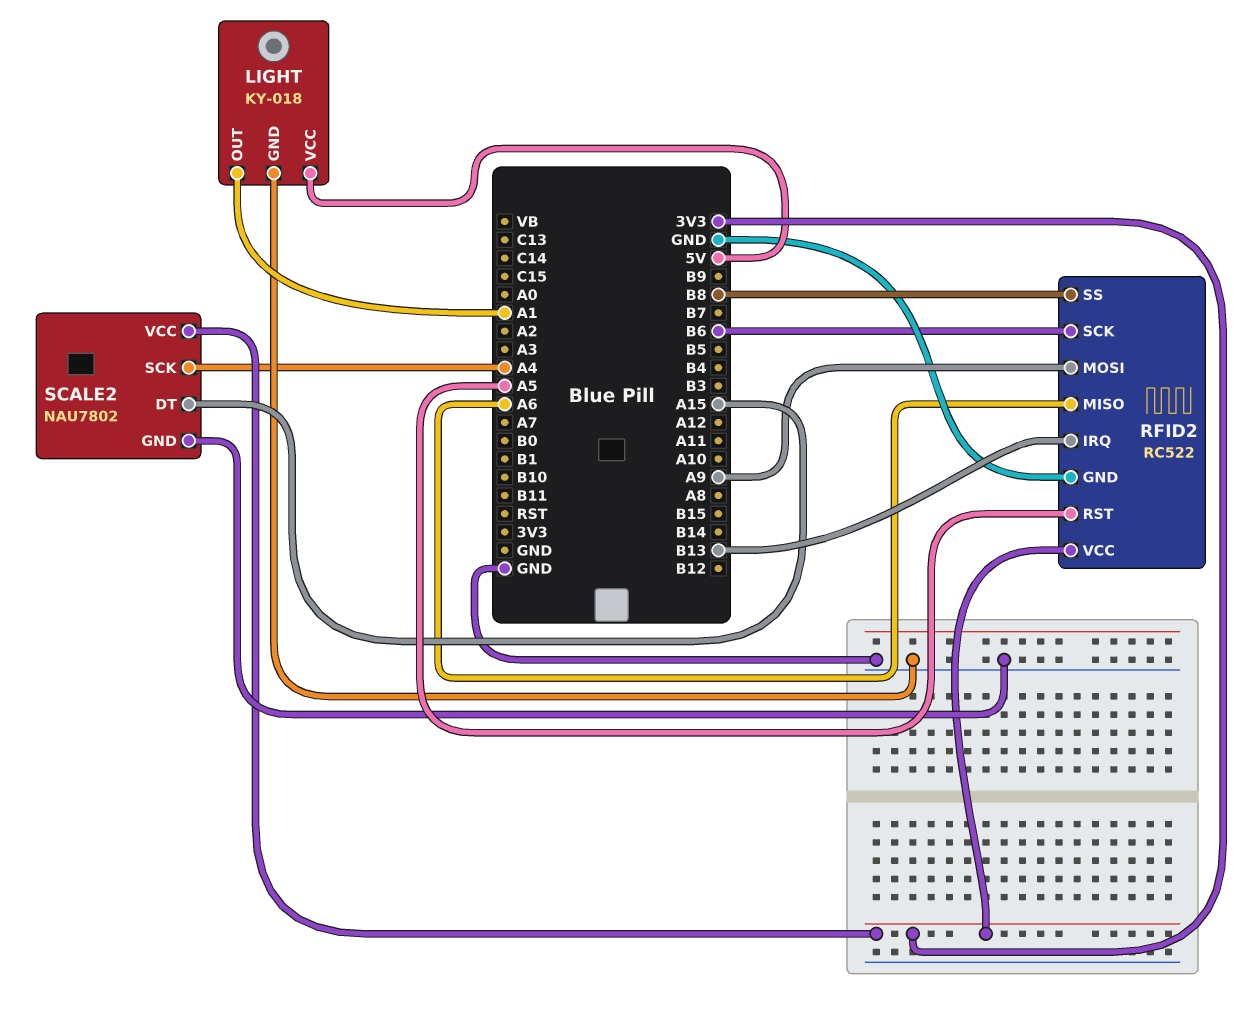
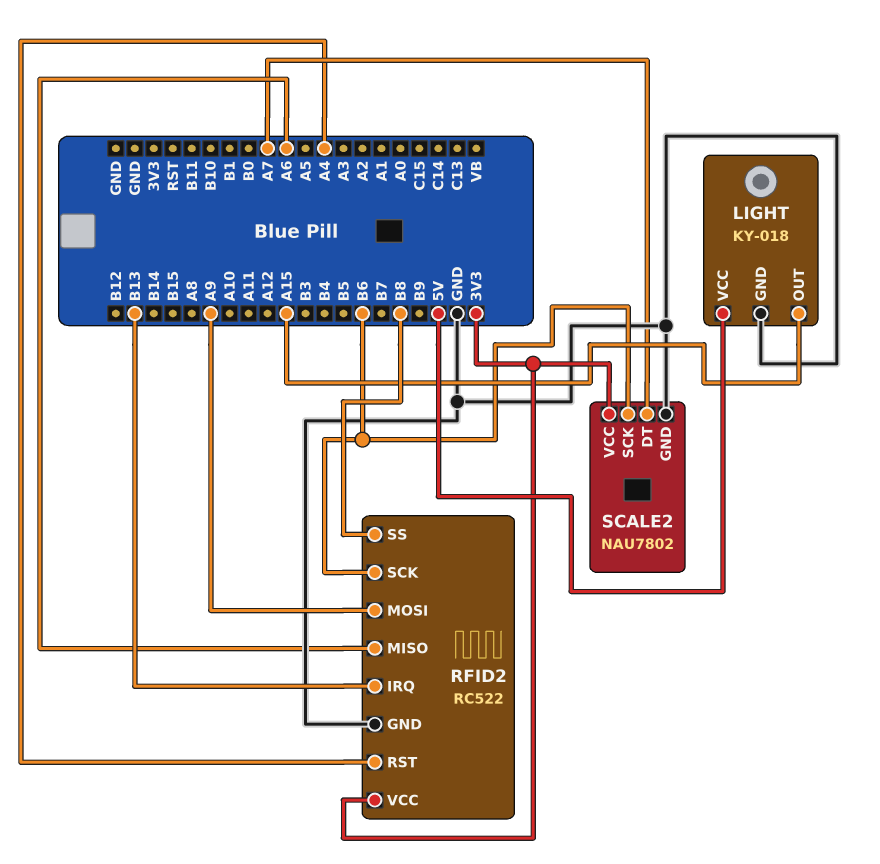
LIGHT pin OUT: A1 -> A15
RFID2 pin RST: A5 -> A4
SCALE2 pin DT: A15 -> A7
SCALE2 pin SCK: A4 -> B6

